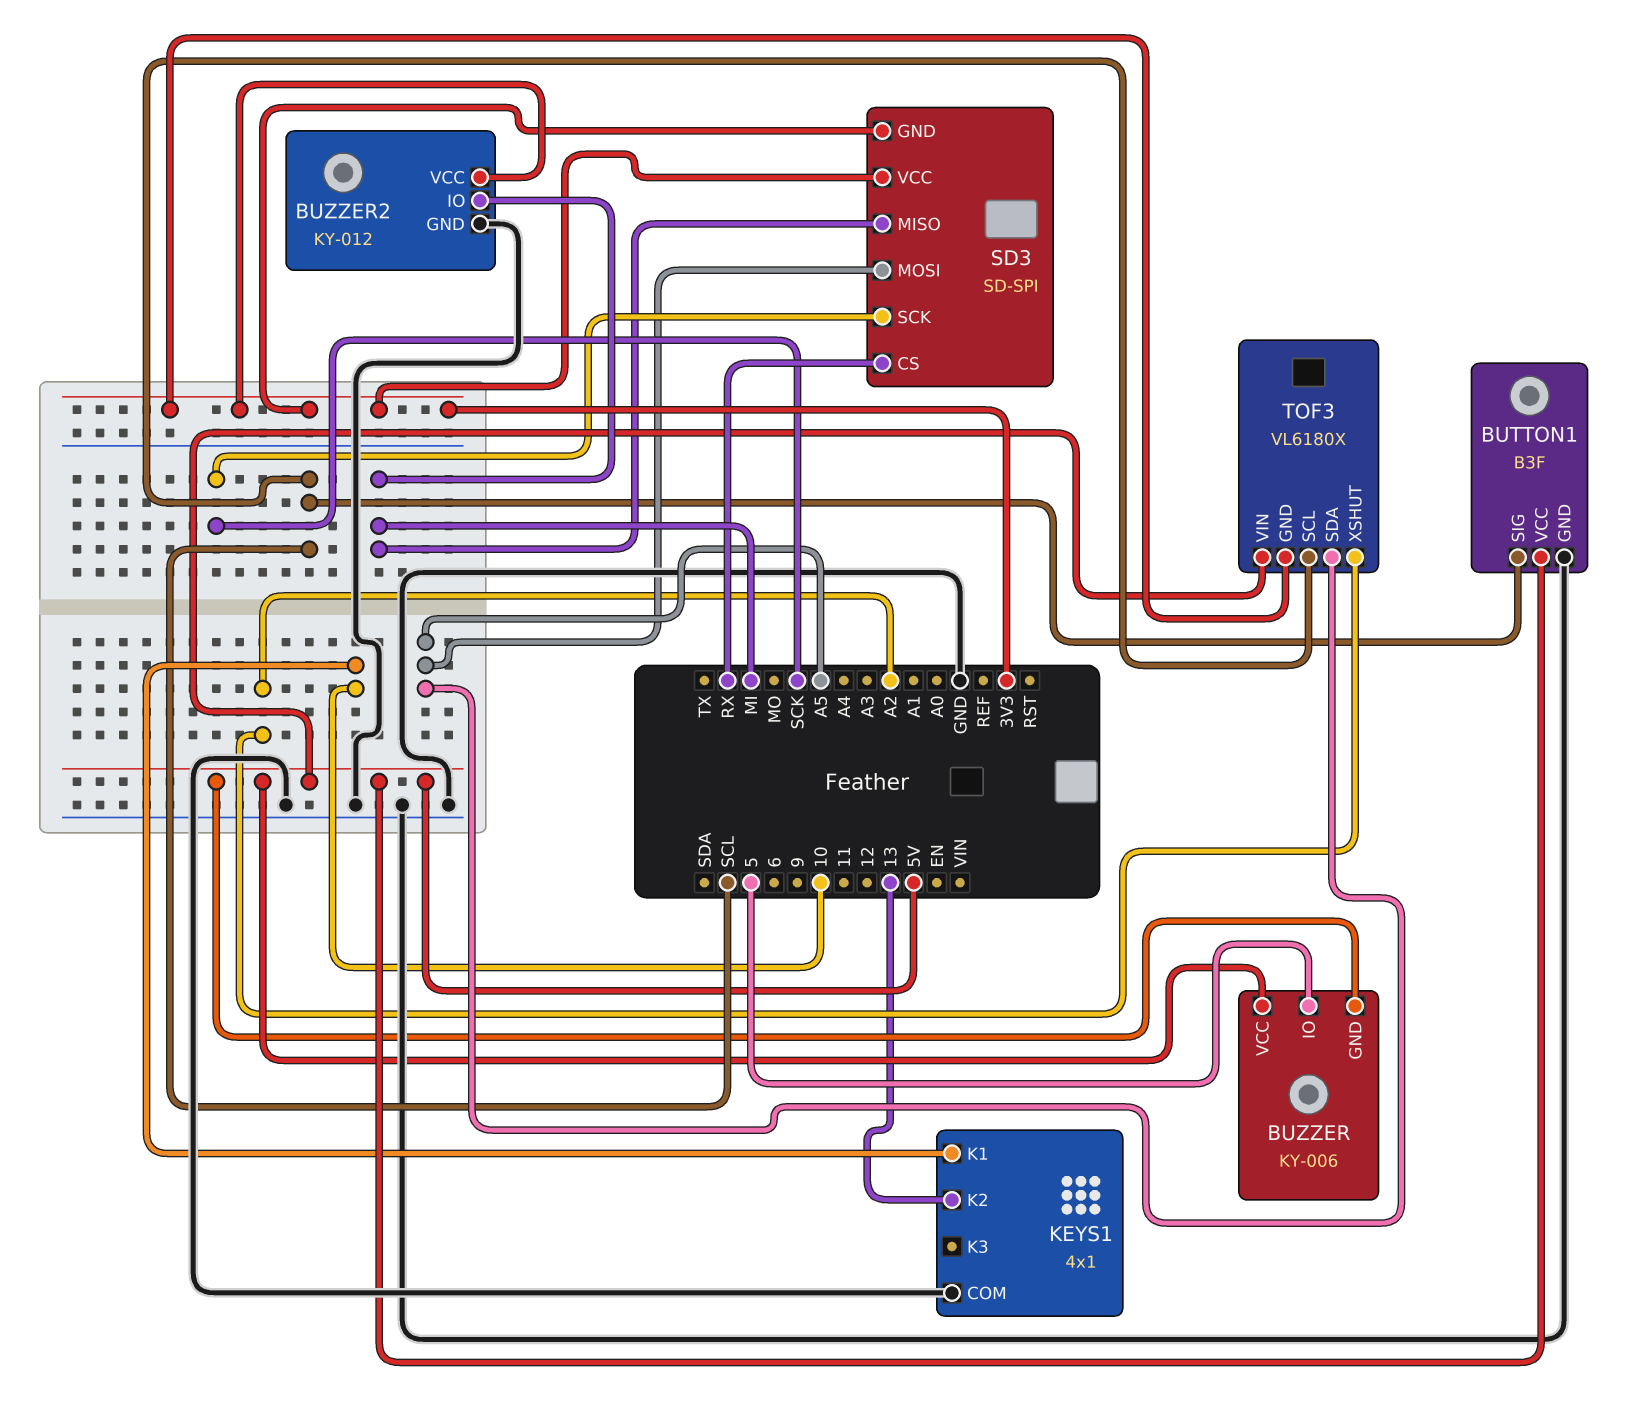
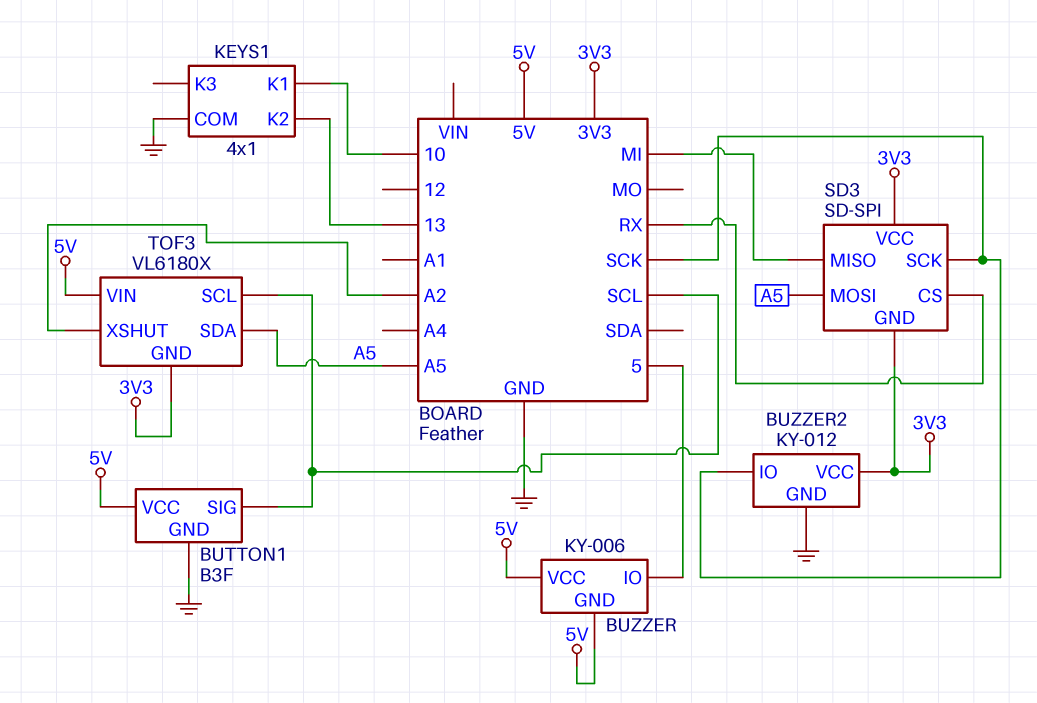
BUZZER2 pin IO: MI -> SCK

